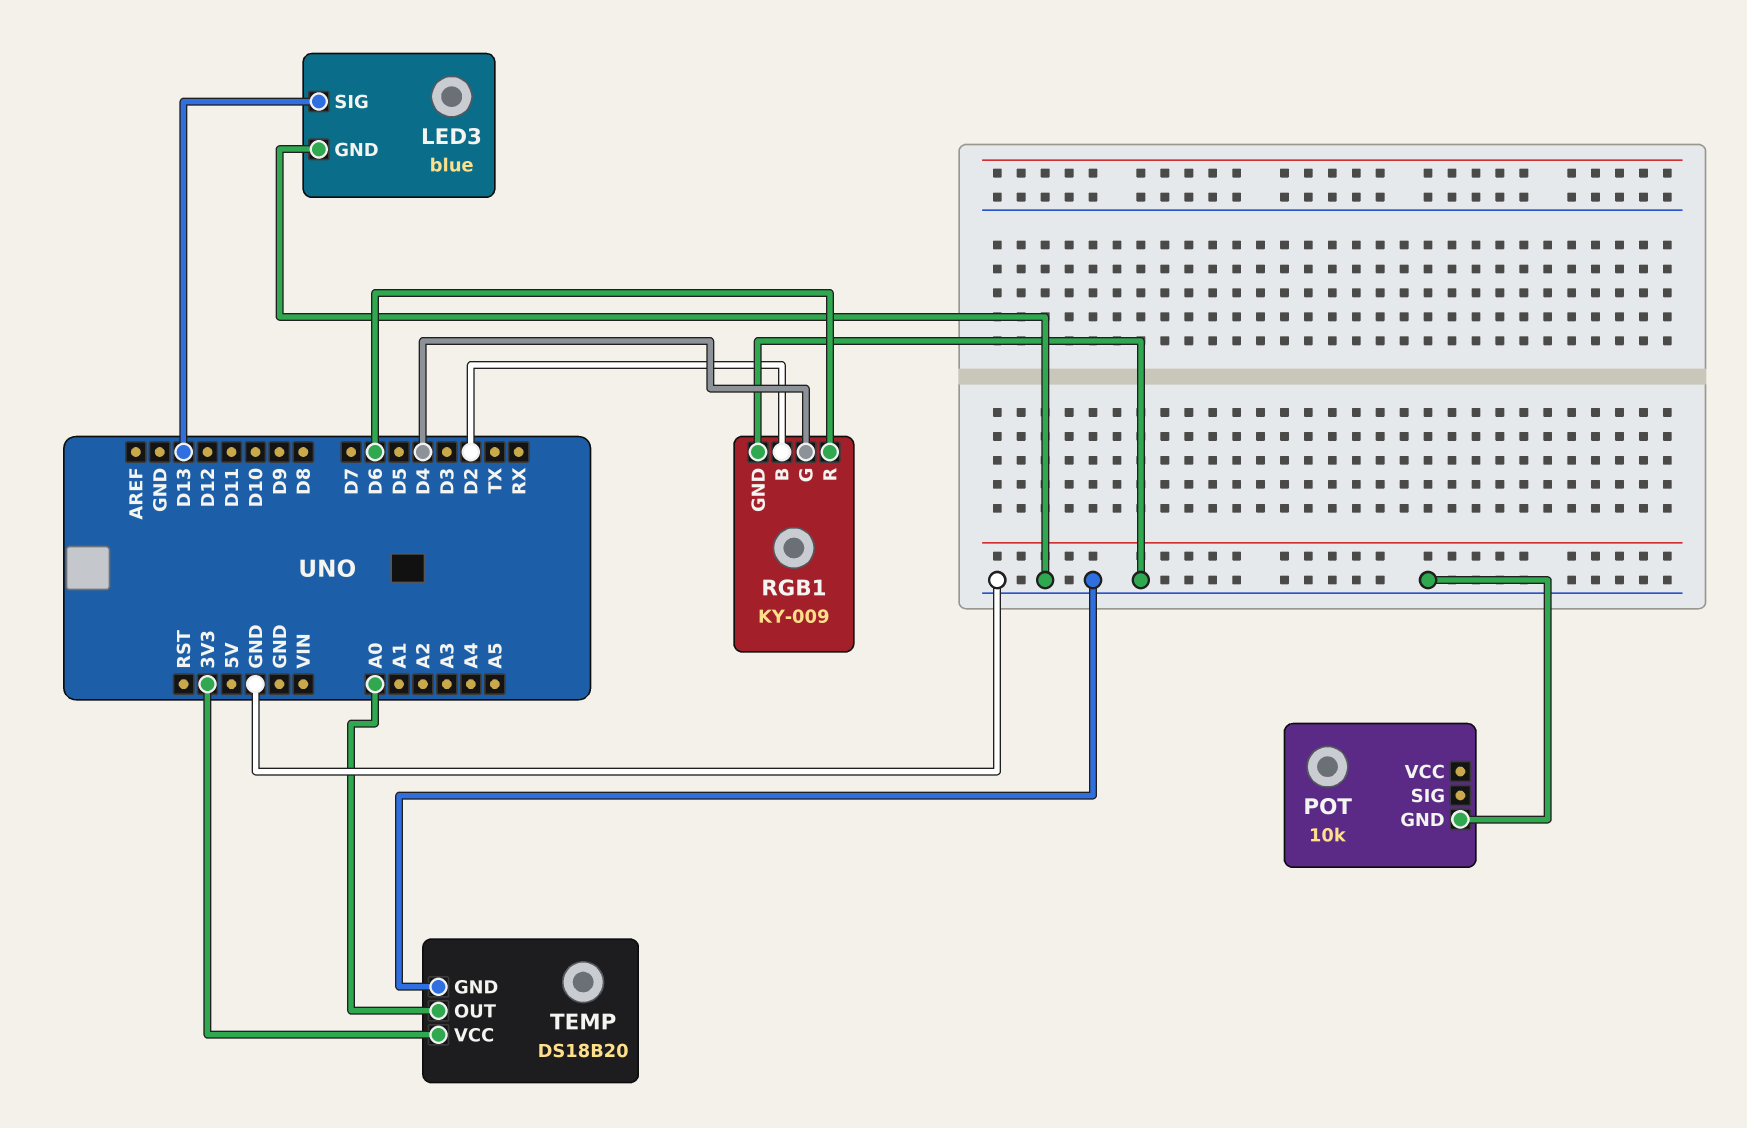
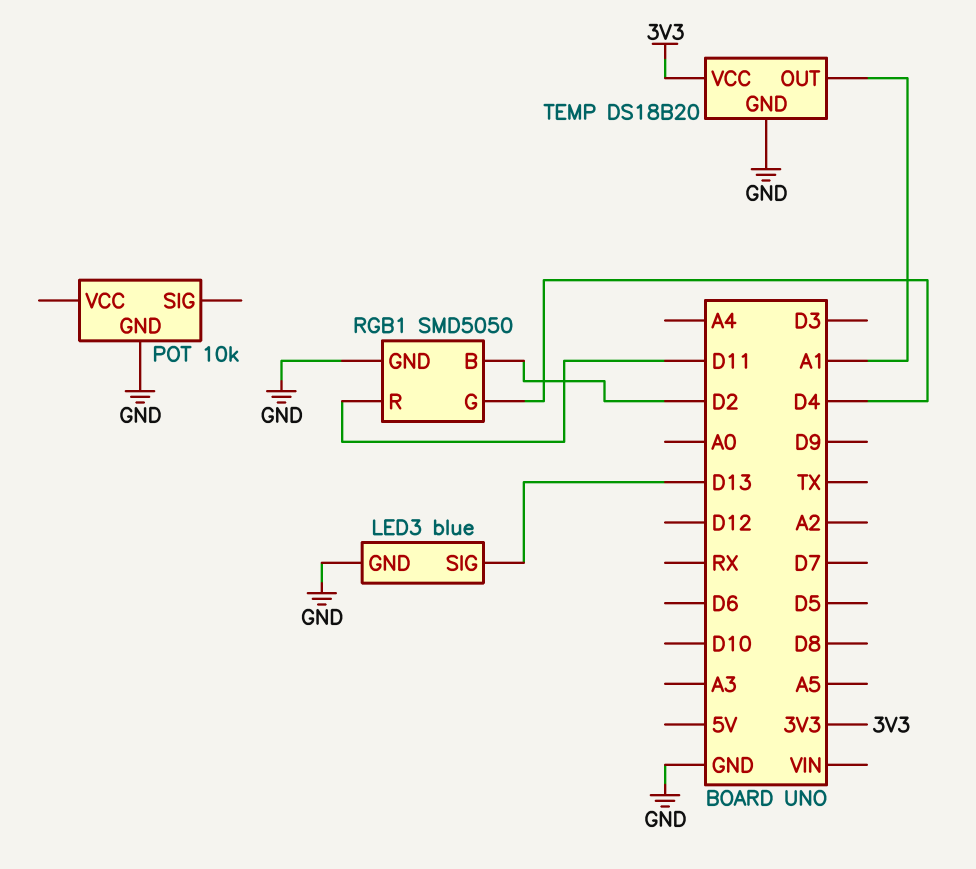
RGB1: KY-009 -> SMD5050
RGB1 pin R: D6 -> D11
TEMP pin OUT: A0 -> A1

